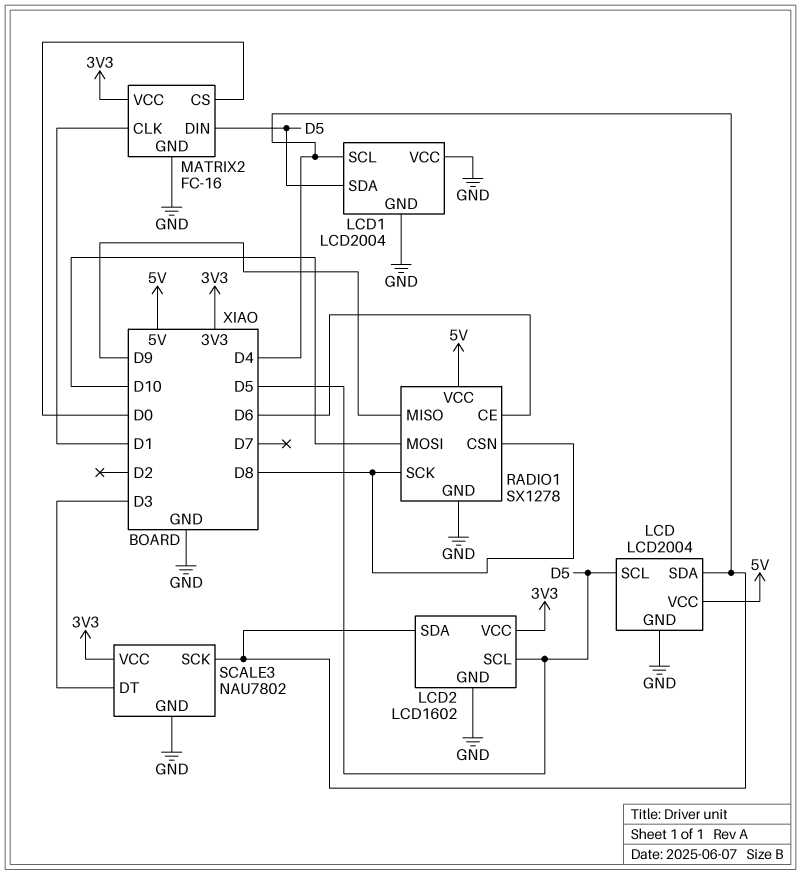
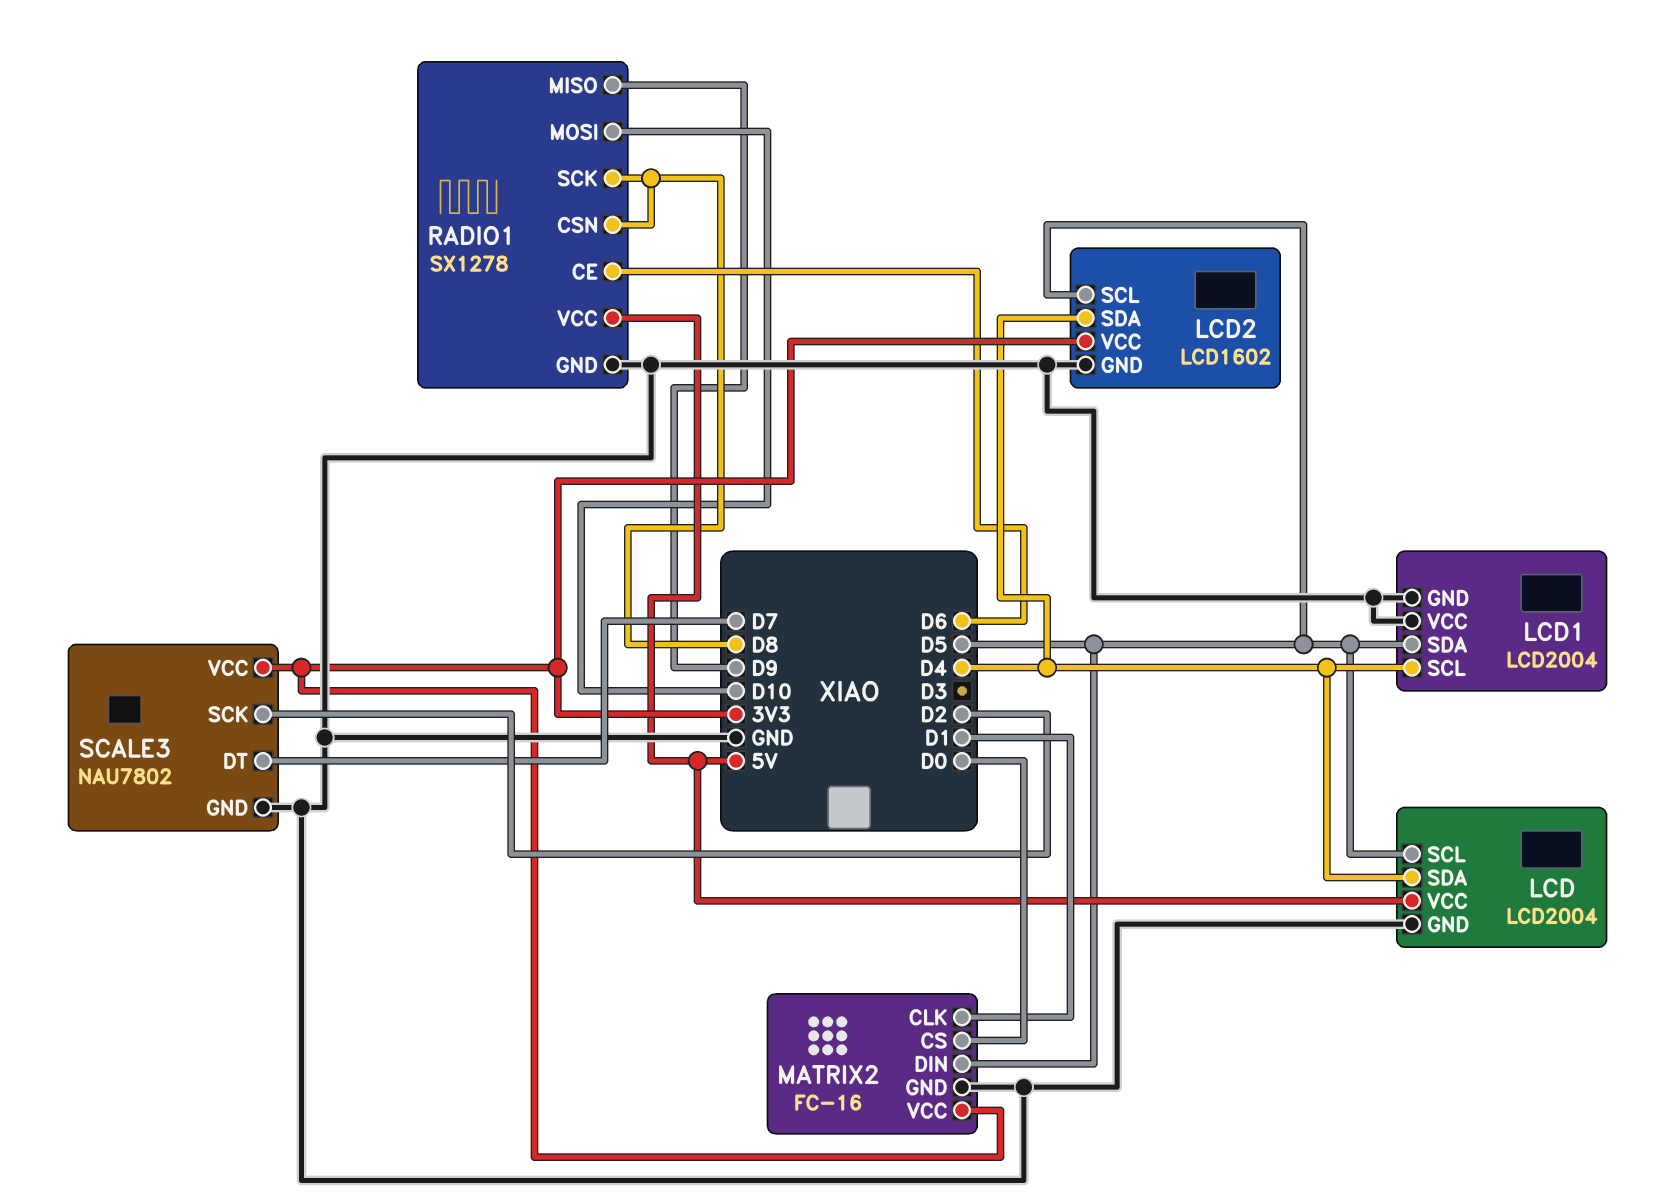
SCALE3 pin DT: D3 -> D7
SCALE3 pin SCK: D4 -> D2

